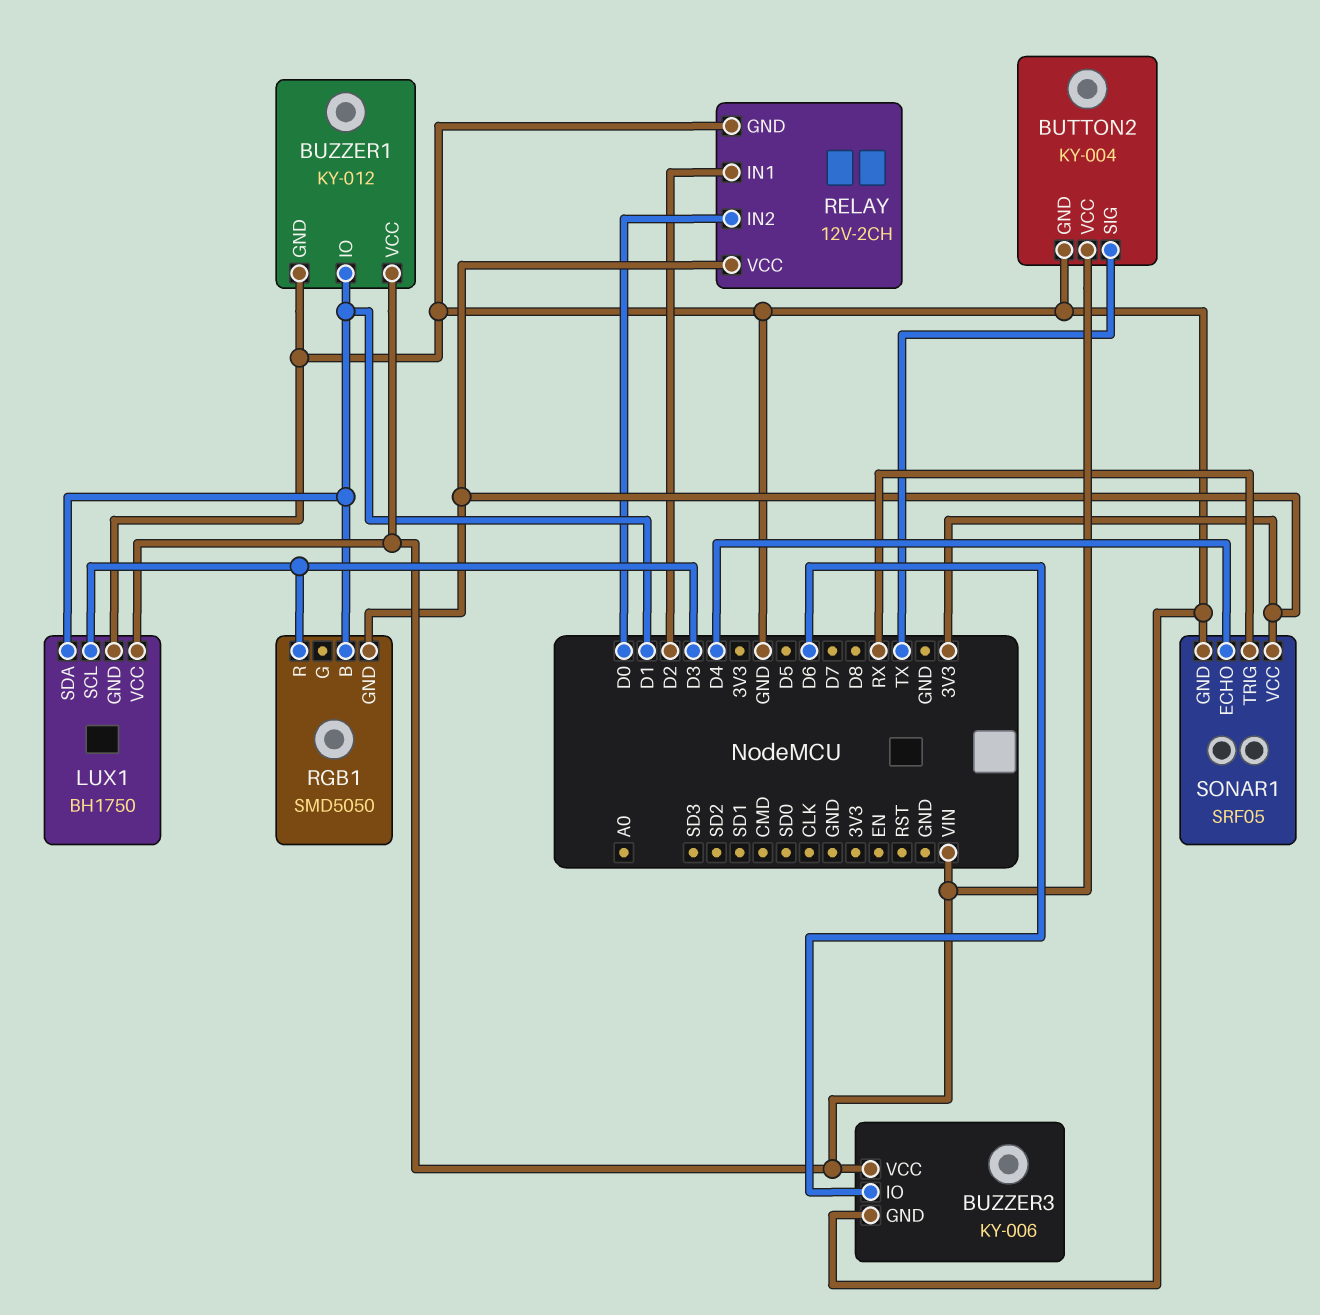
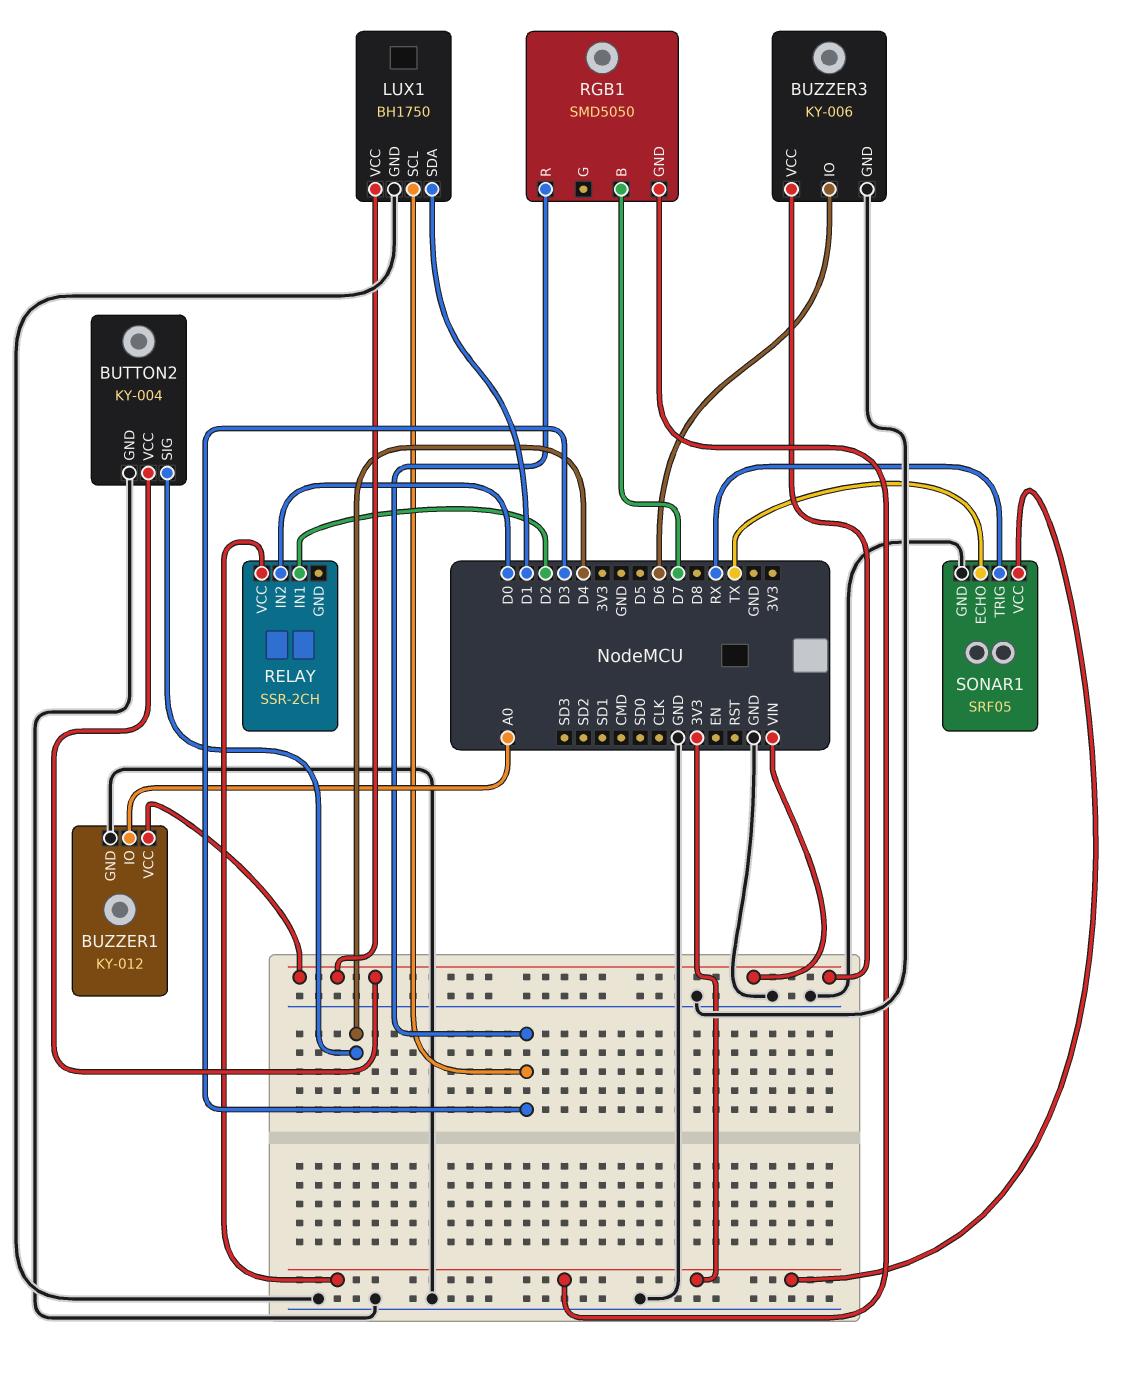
BUTTON2 pin SIG: TX -> D4
BUZZER1 pin IO: D1 -> A0
RELAY: 12V-2CH -> SSR-2CH
RELAY pin GND: GND -> none
RGB1 pin B: D1 -> D7
SONAR1 pin ECHO: D4 -> TX

